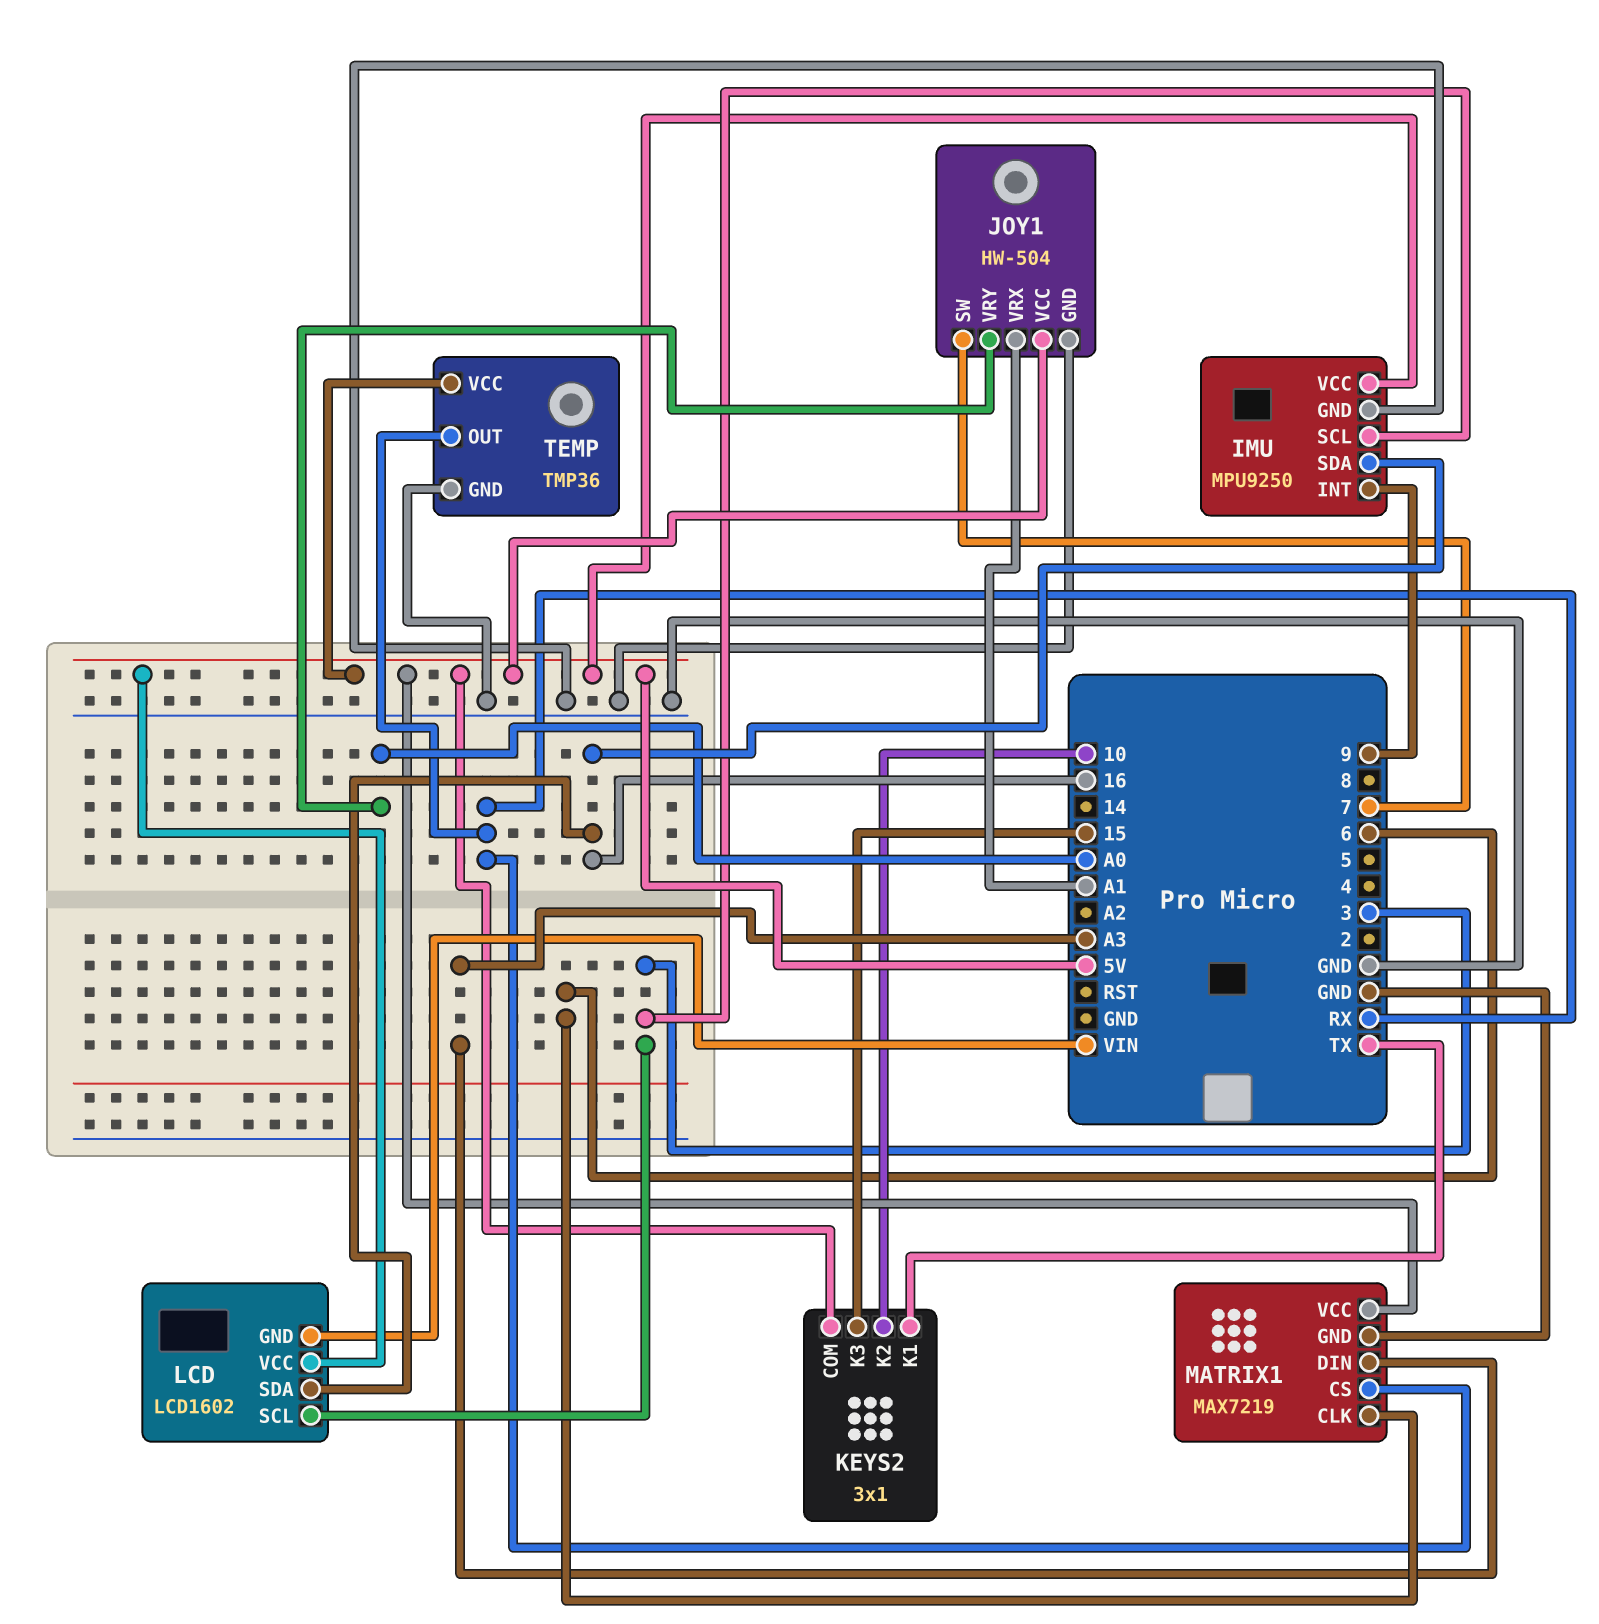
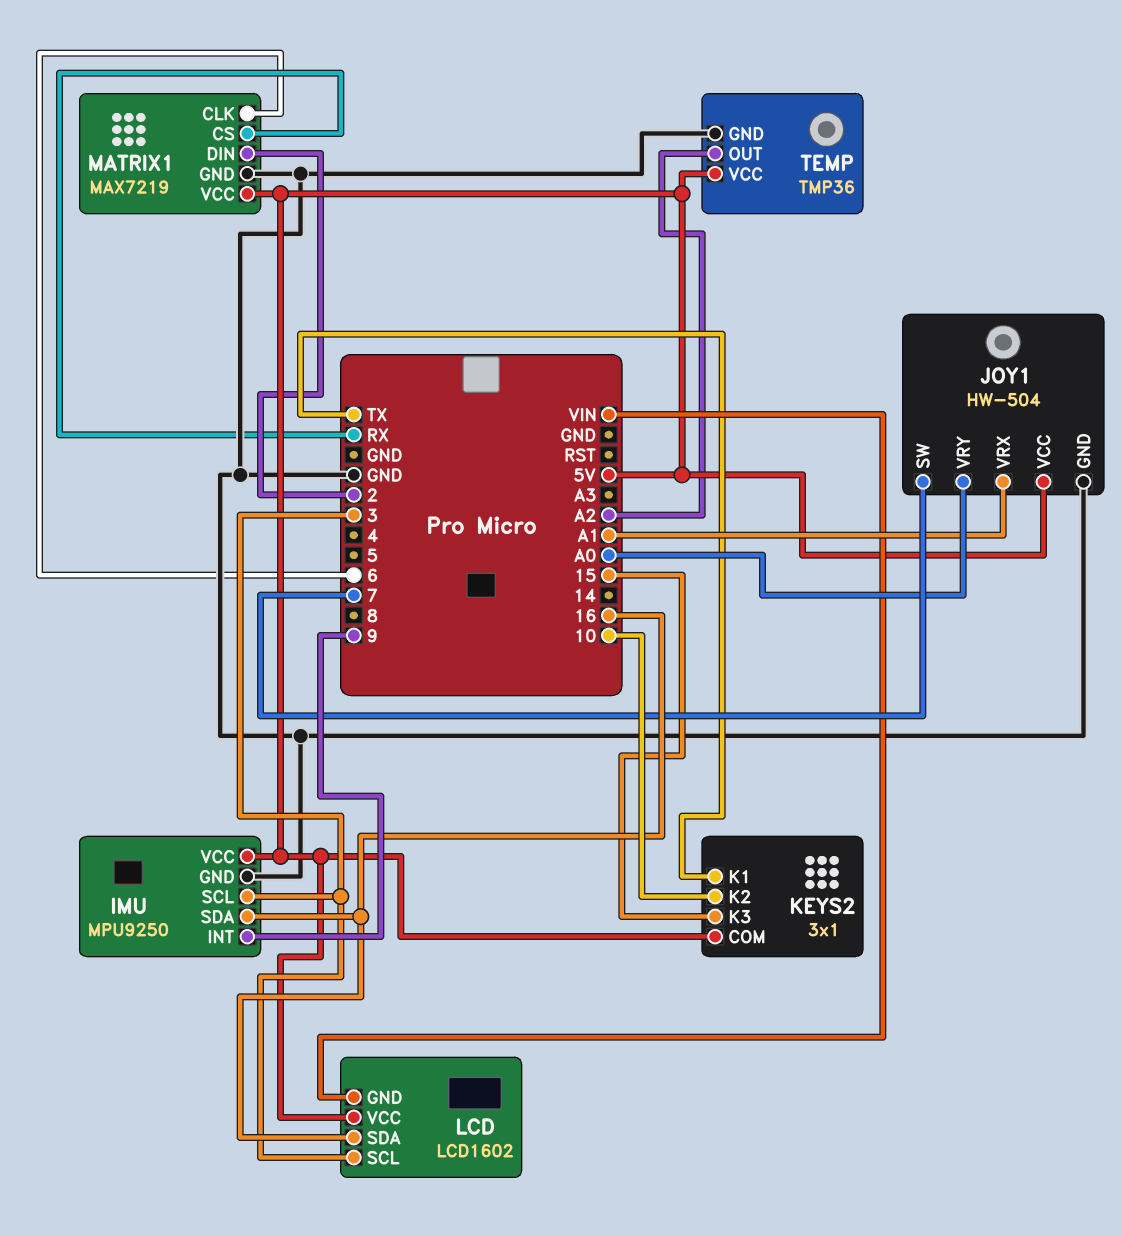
MATRIX1 pin DIN: A3 -> 2
TEMP pin OUT: RX -> A2

